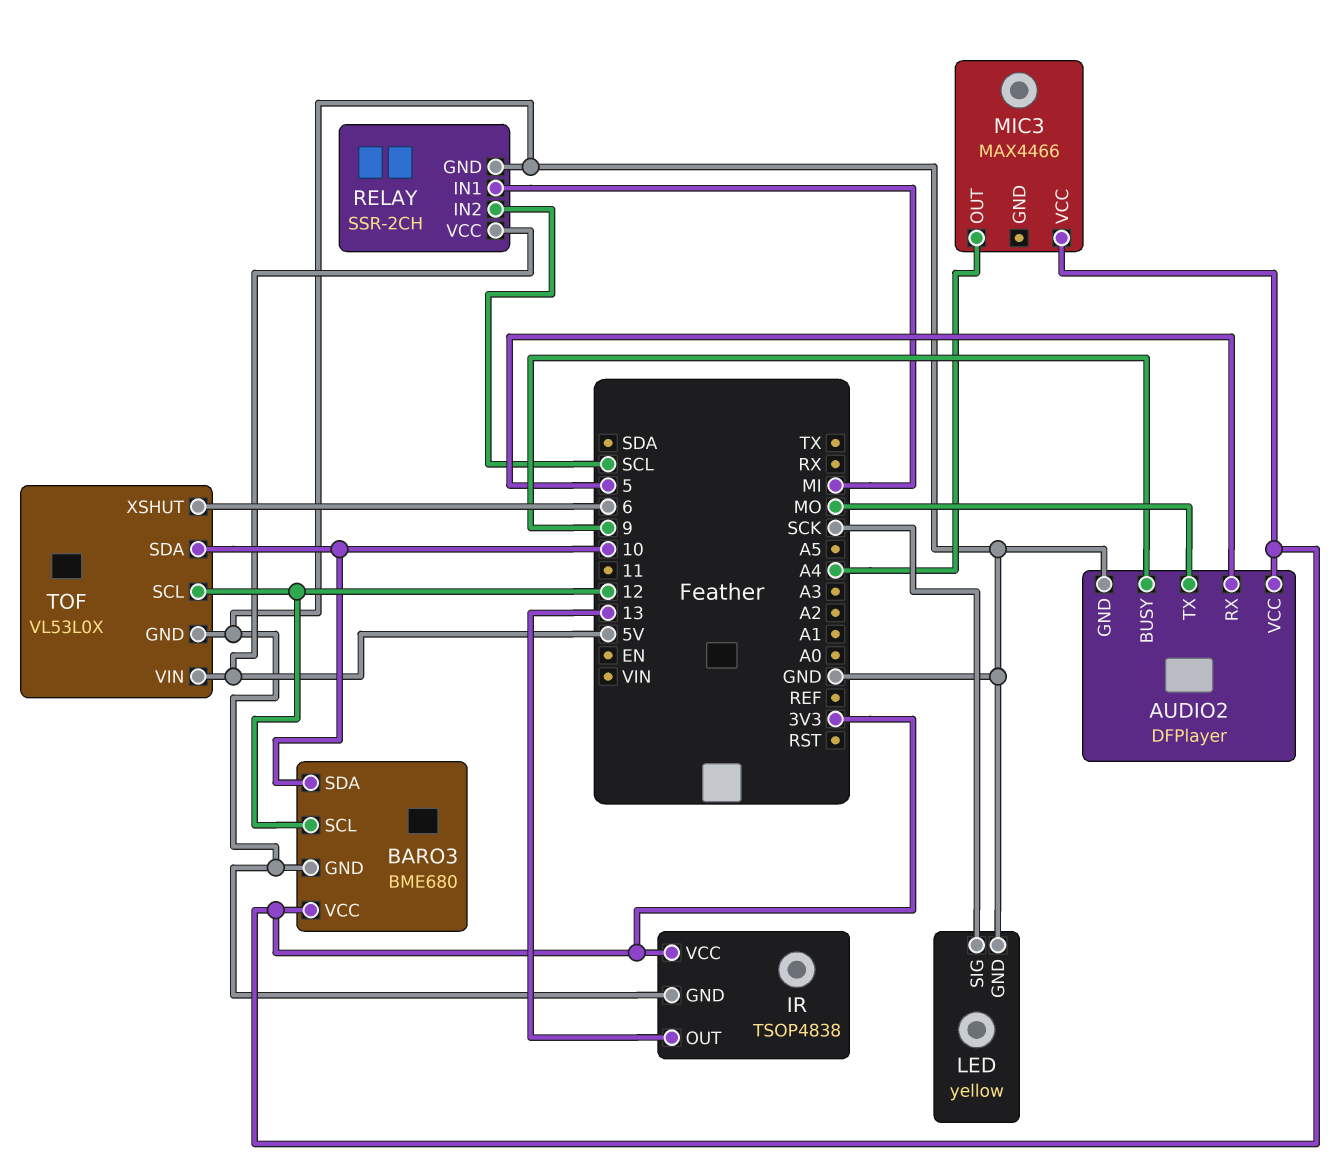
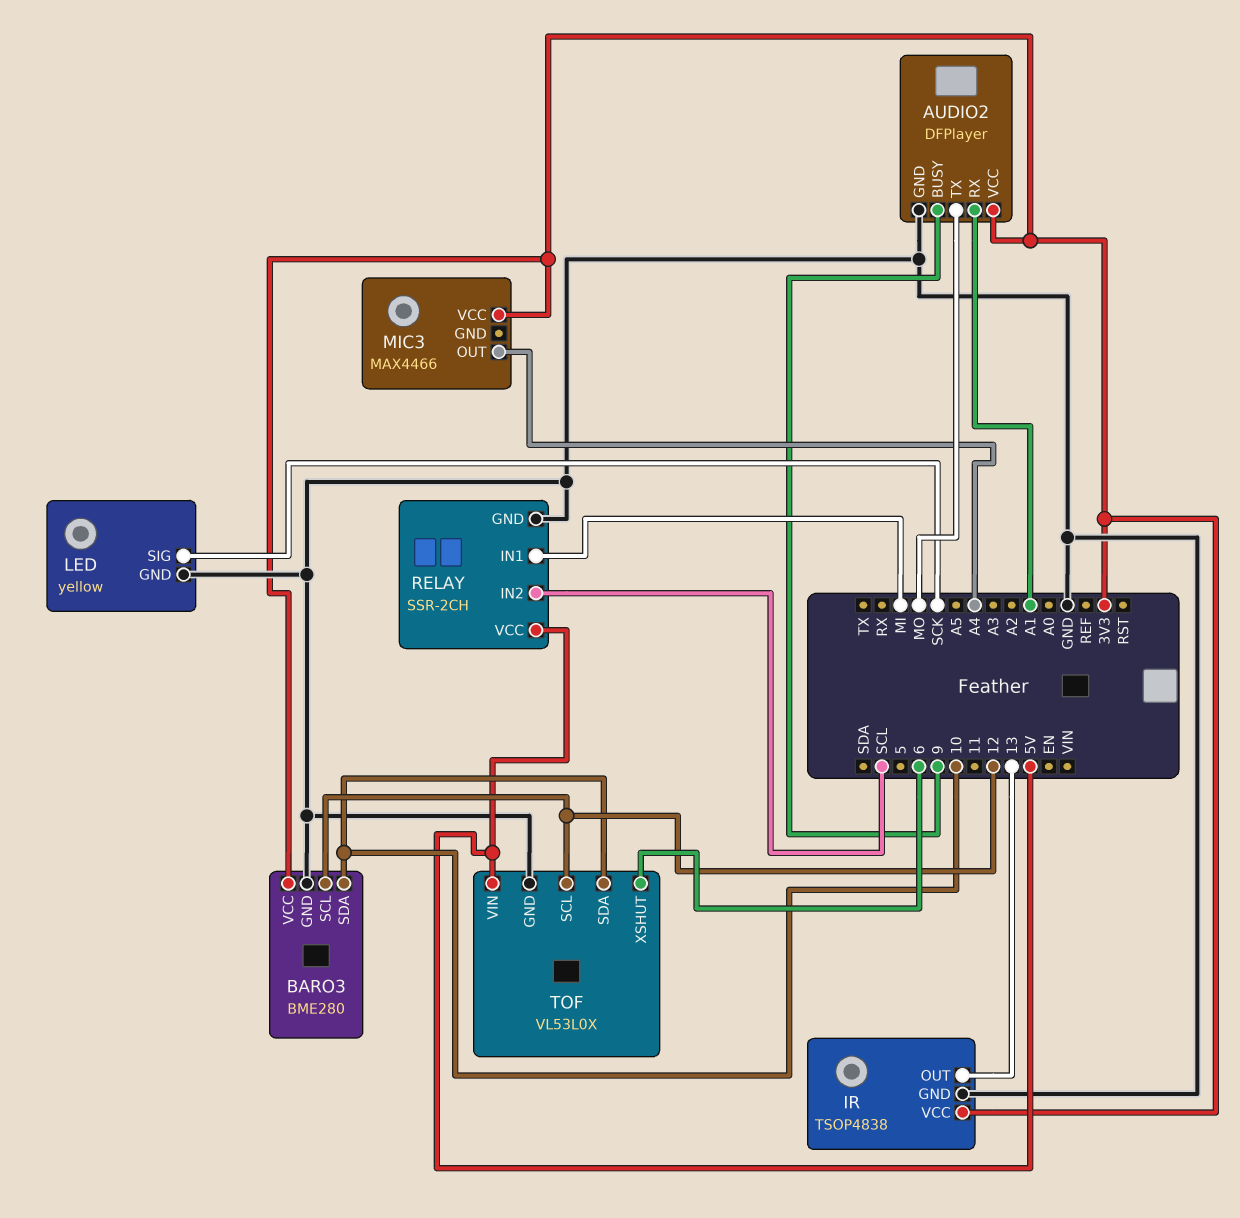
AUDIO2 pin RX: 5 -> A1
BARO3: BME680 -> BME280

